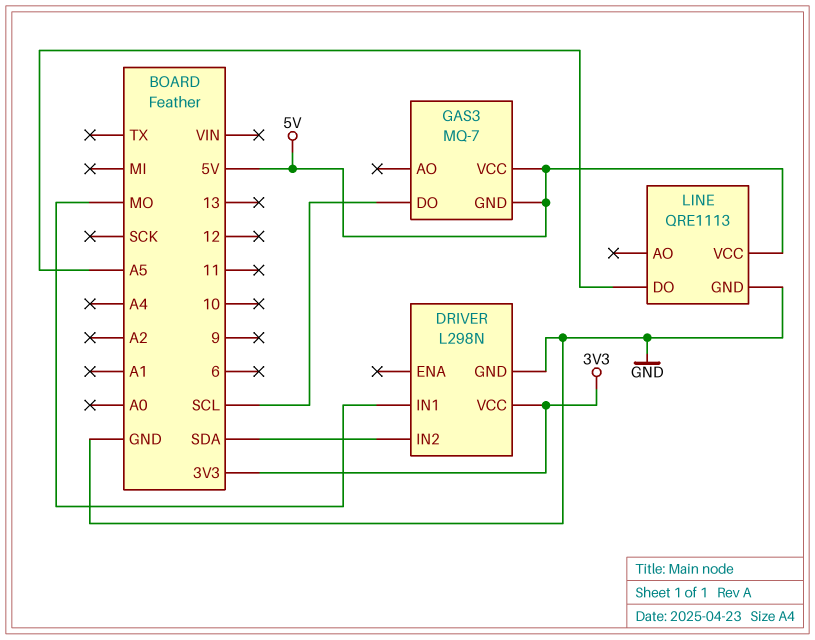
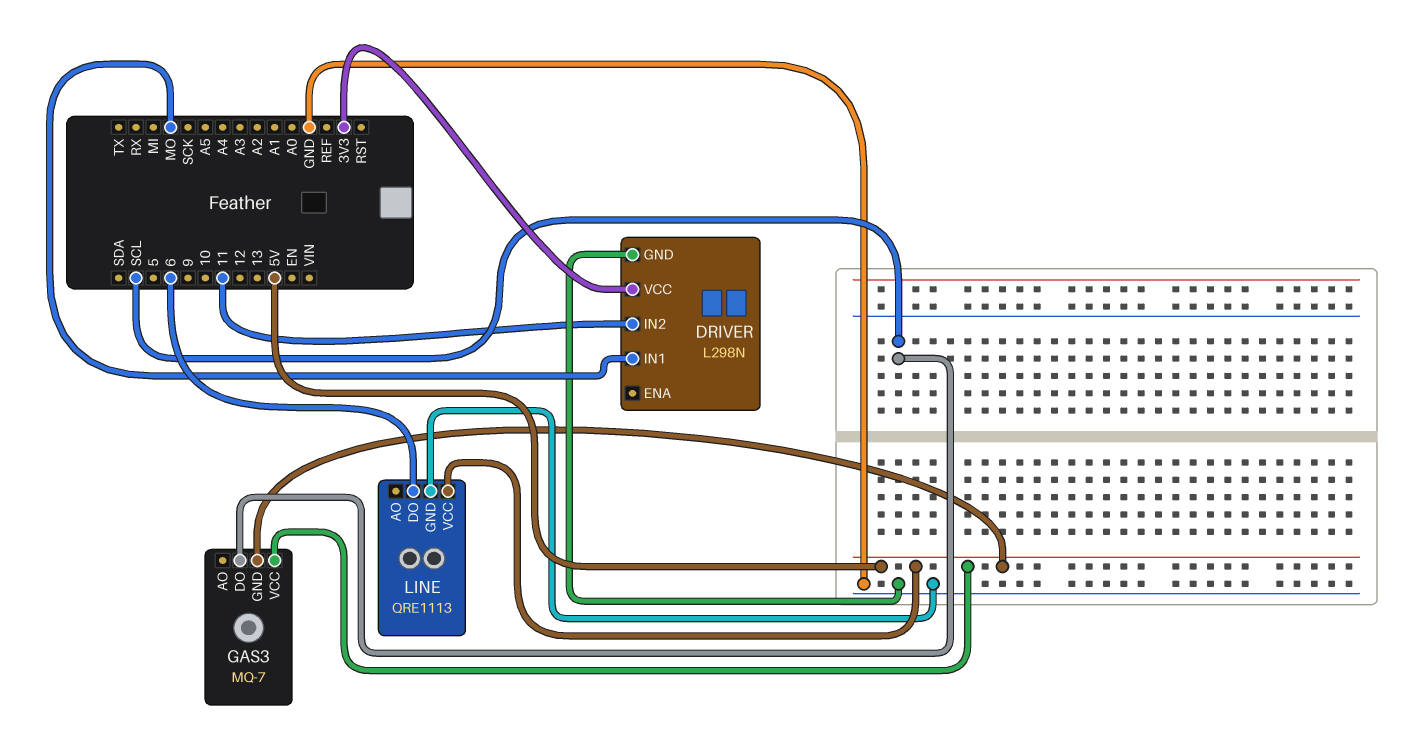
DRIVER pin IN2: SDA -> 11
LINE pin DO: A5 -> 6

